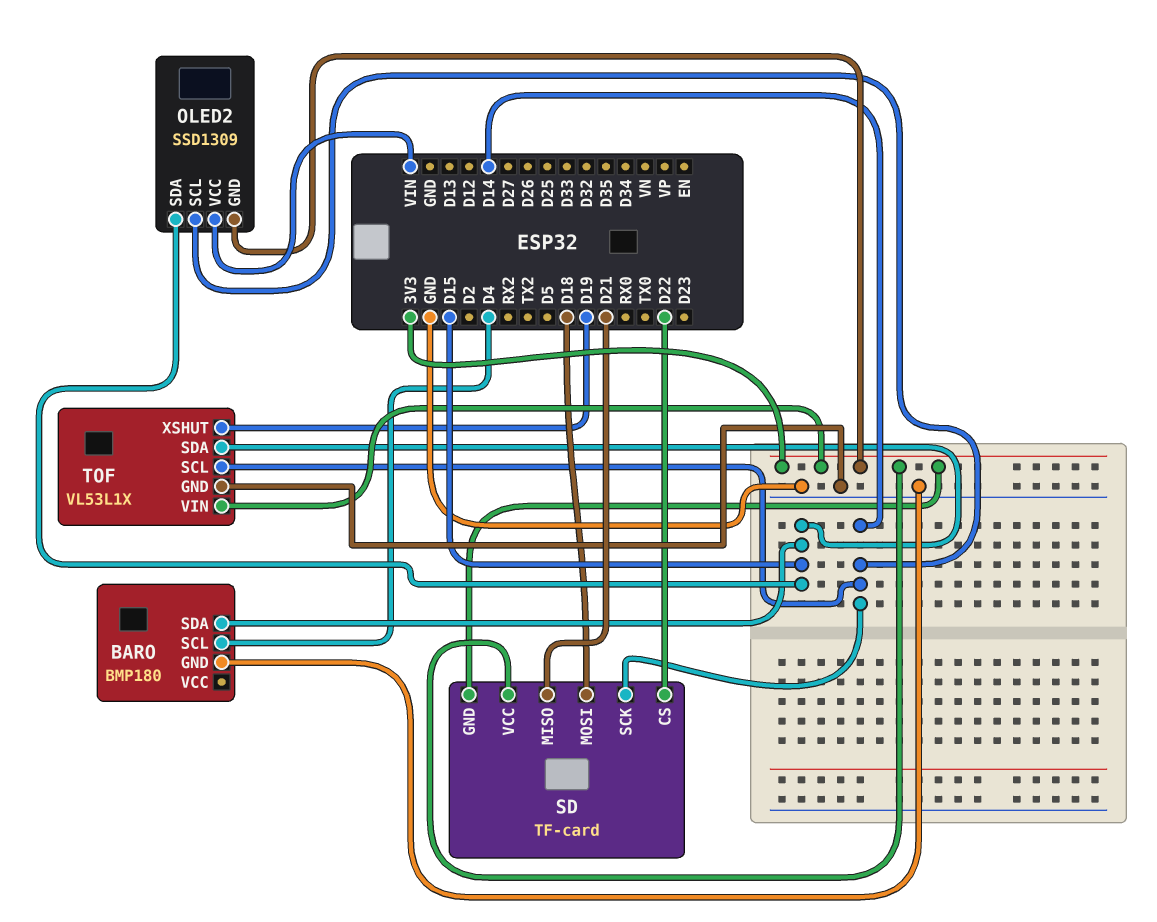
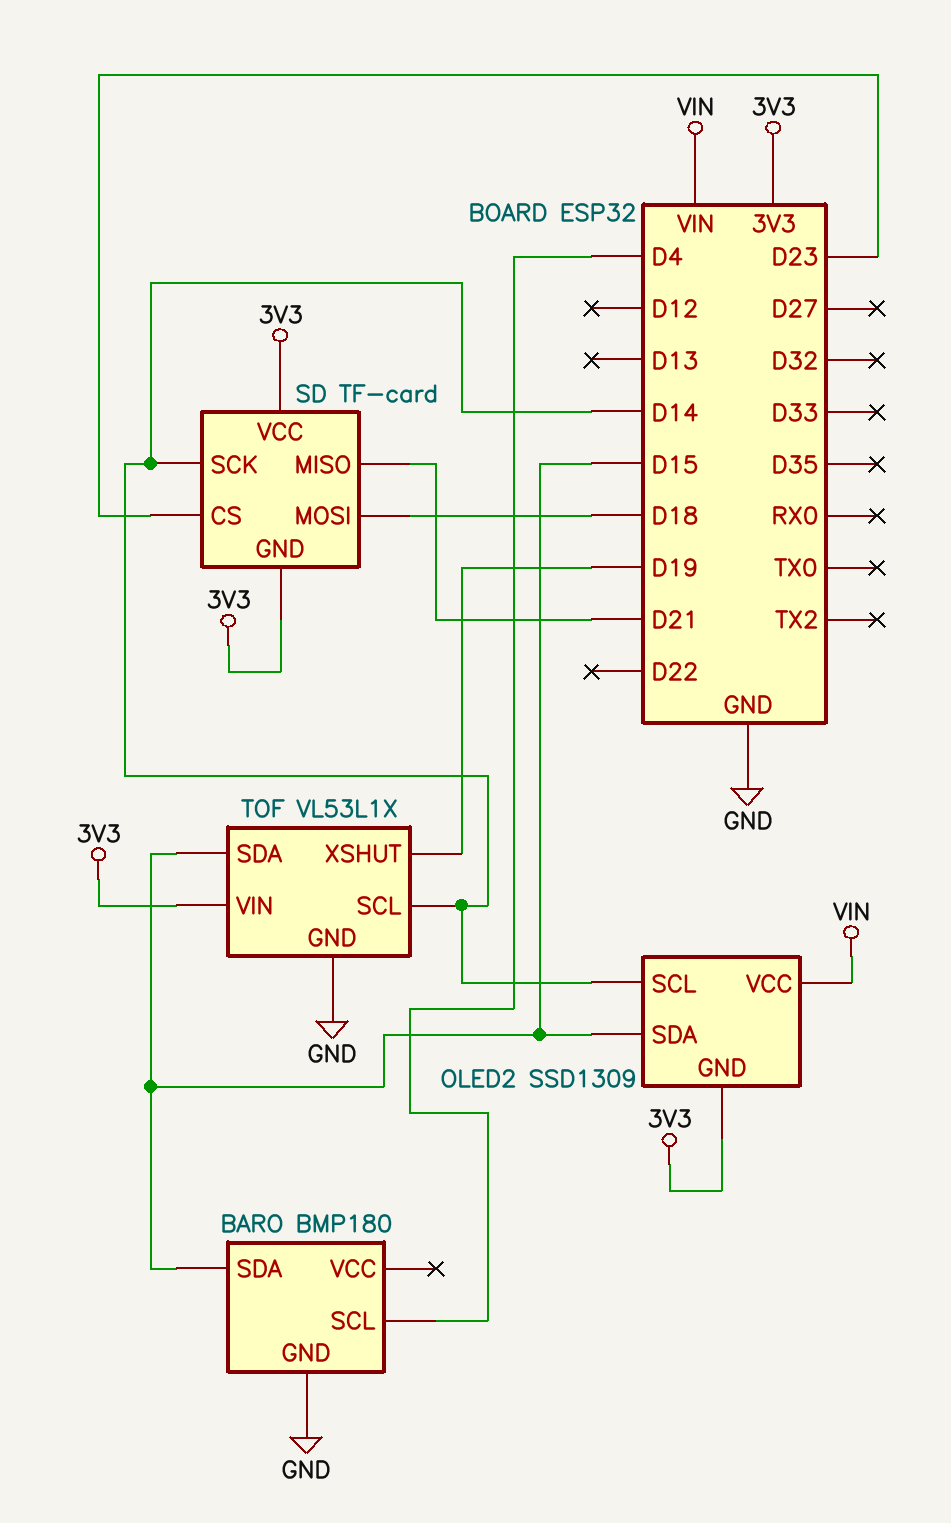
SD pin CS: D22 -> D23

